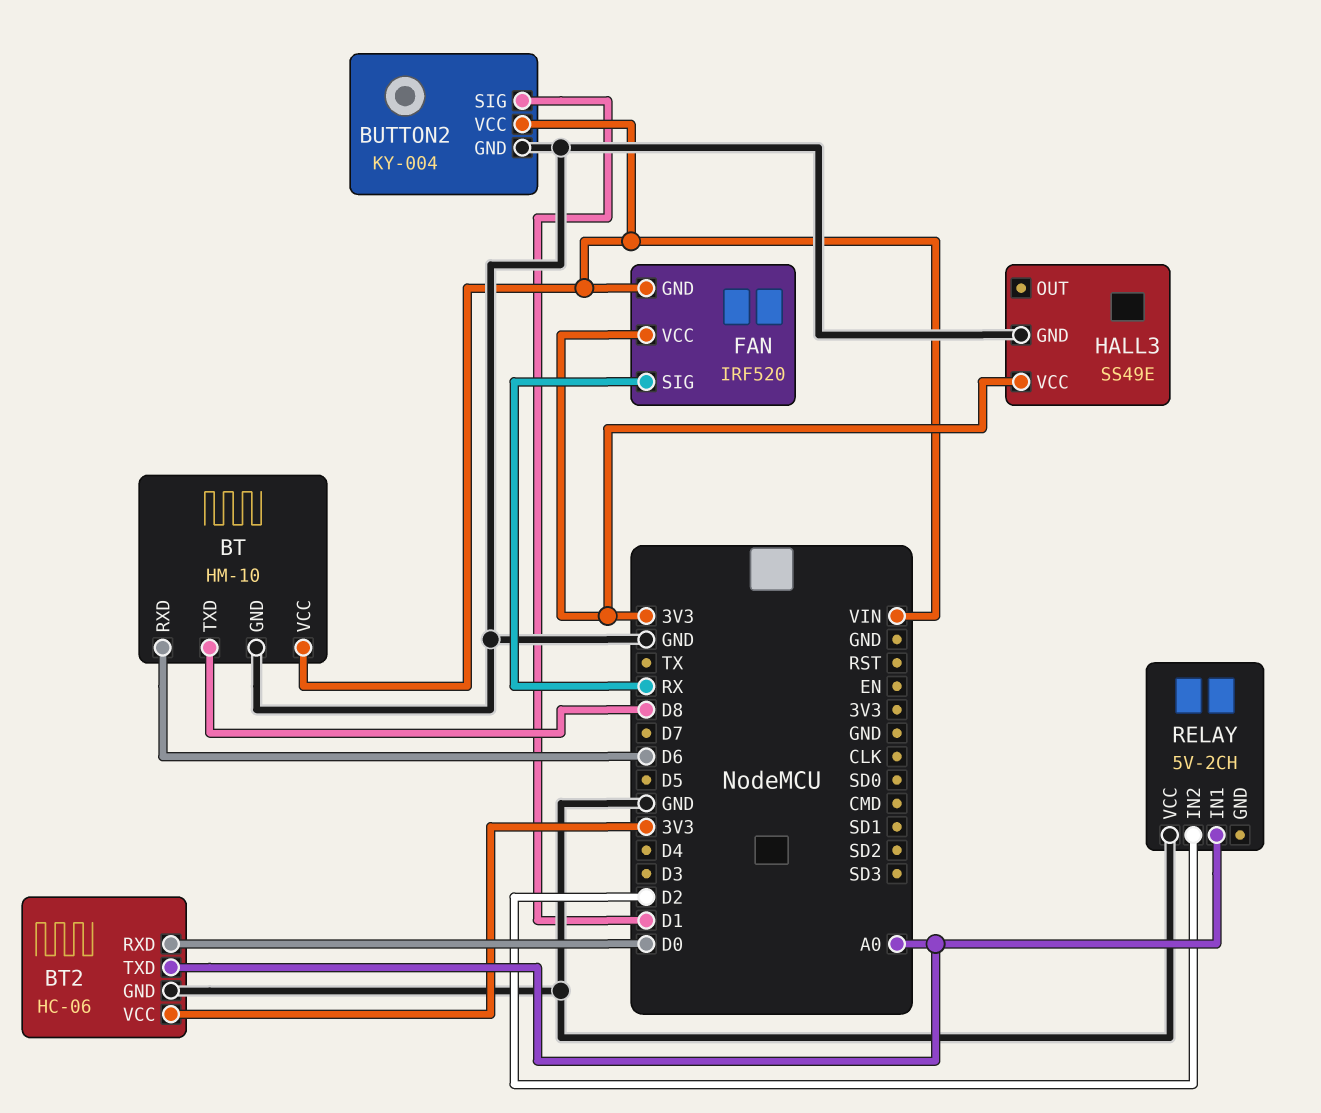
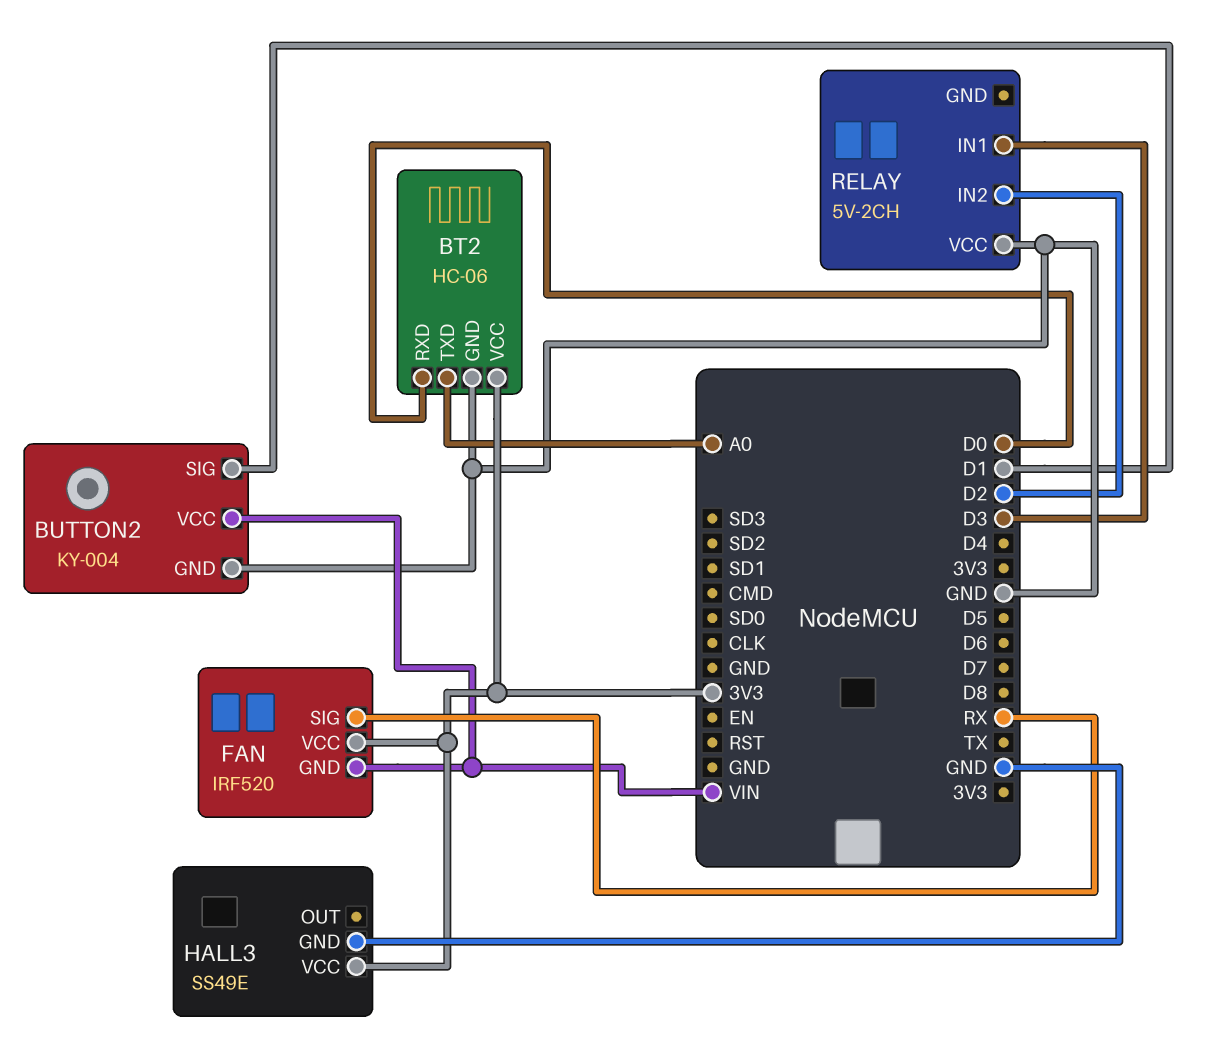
BT: HM-10 -> none
BT pin GND: GND -> none
BT pin RXD: D6 -> none
BT pin TXD: D8 -> none
BT pin VCC: VIN -> none
RELAY pin IN1: A0 -> D3

